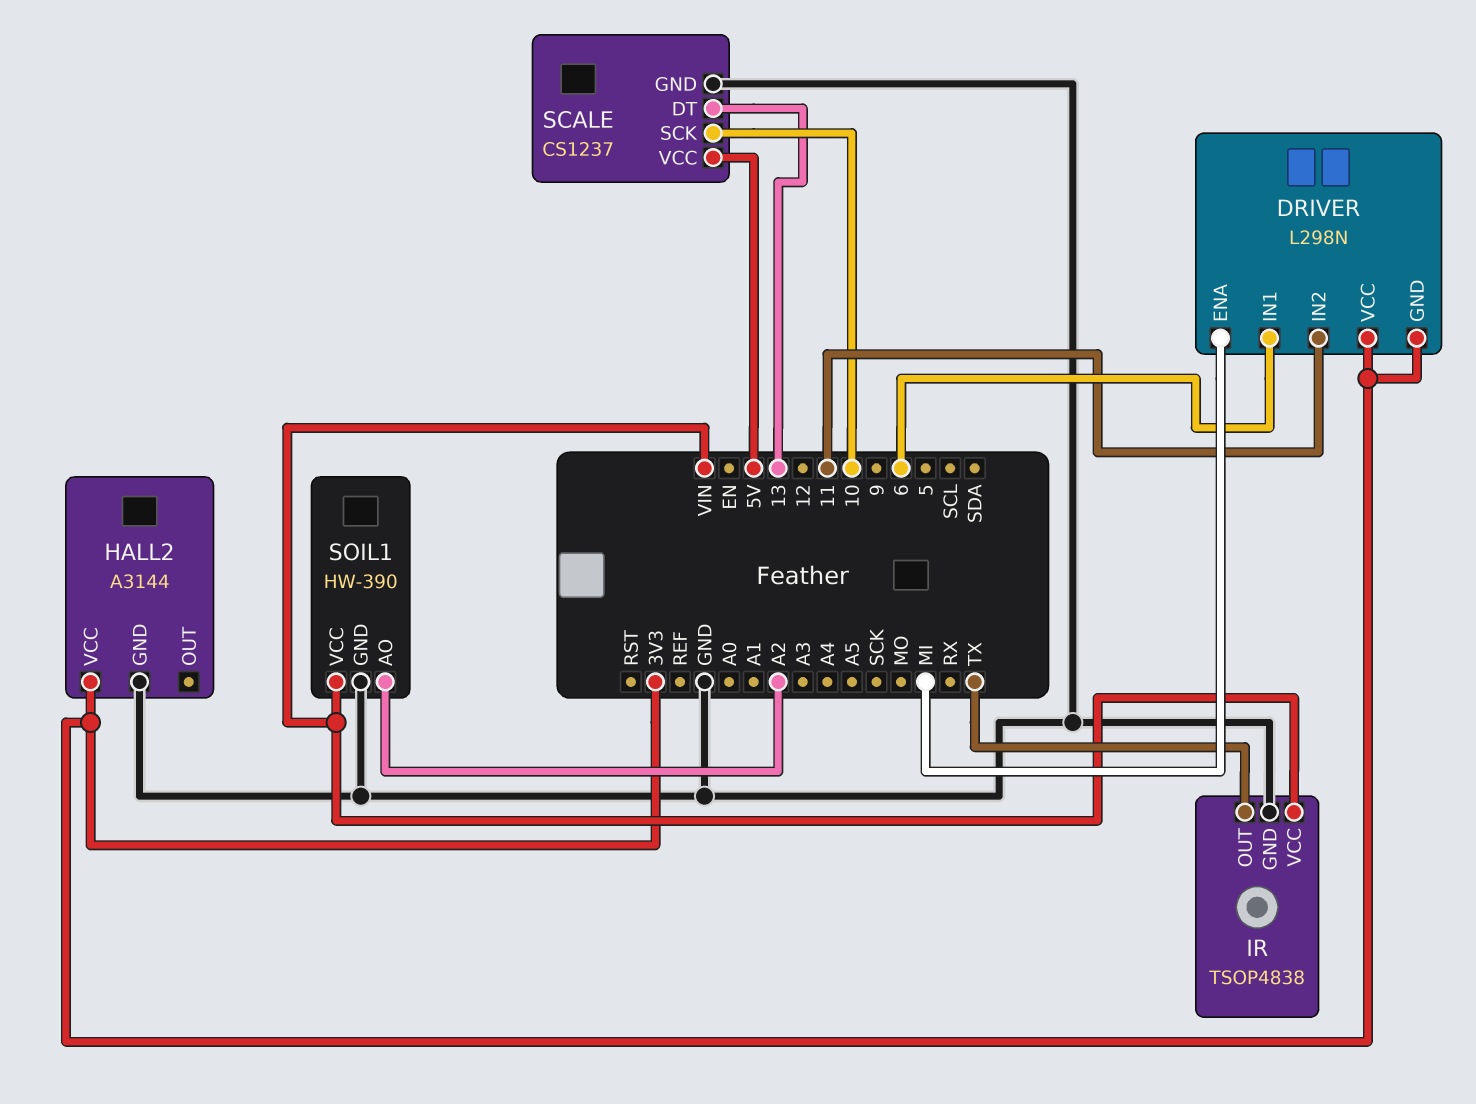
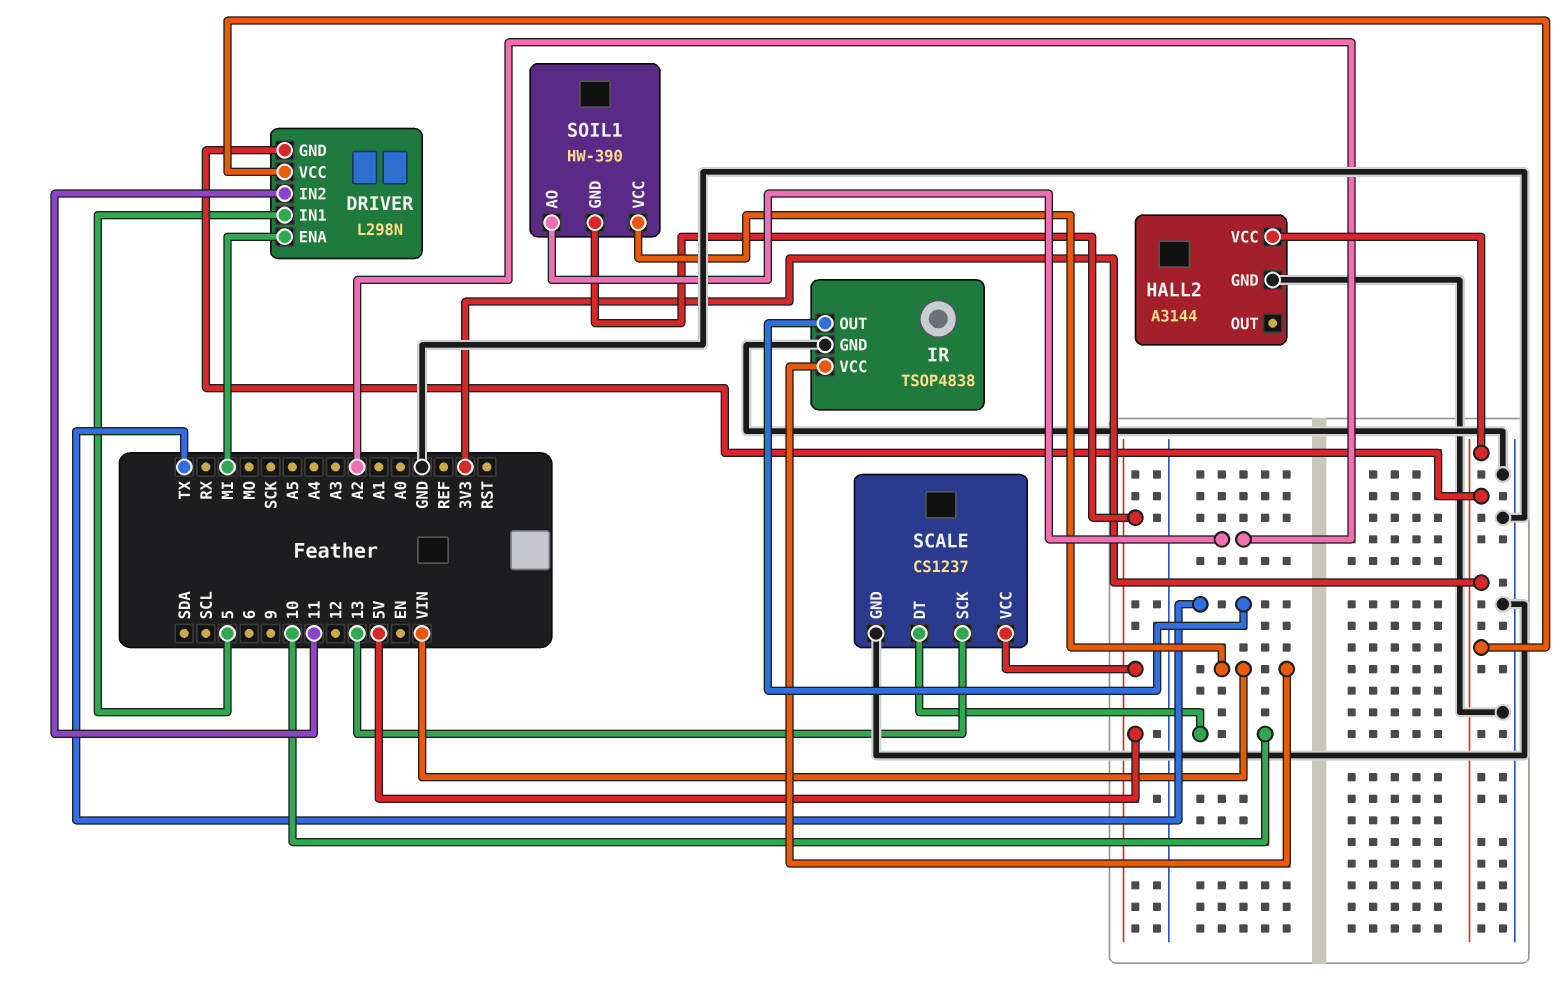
DRIVER pin IN1: 6 -> 5
SCALE pin DT: 13 -> 10
SCALE pin SCK: 10 -> 13
SOIL1 pin GND: GND -> 5V

